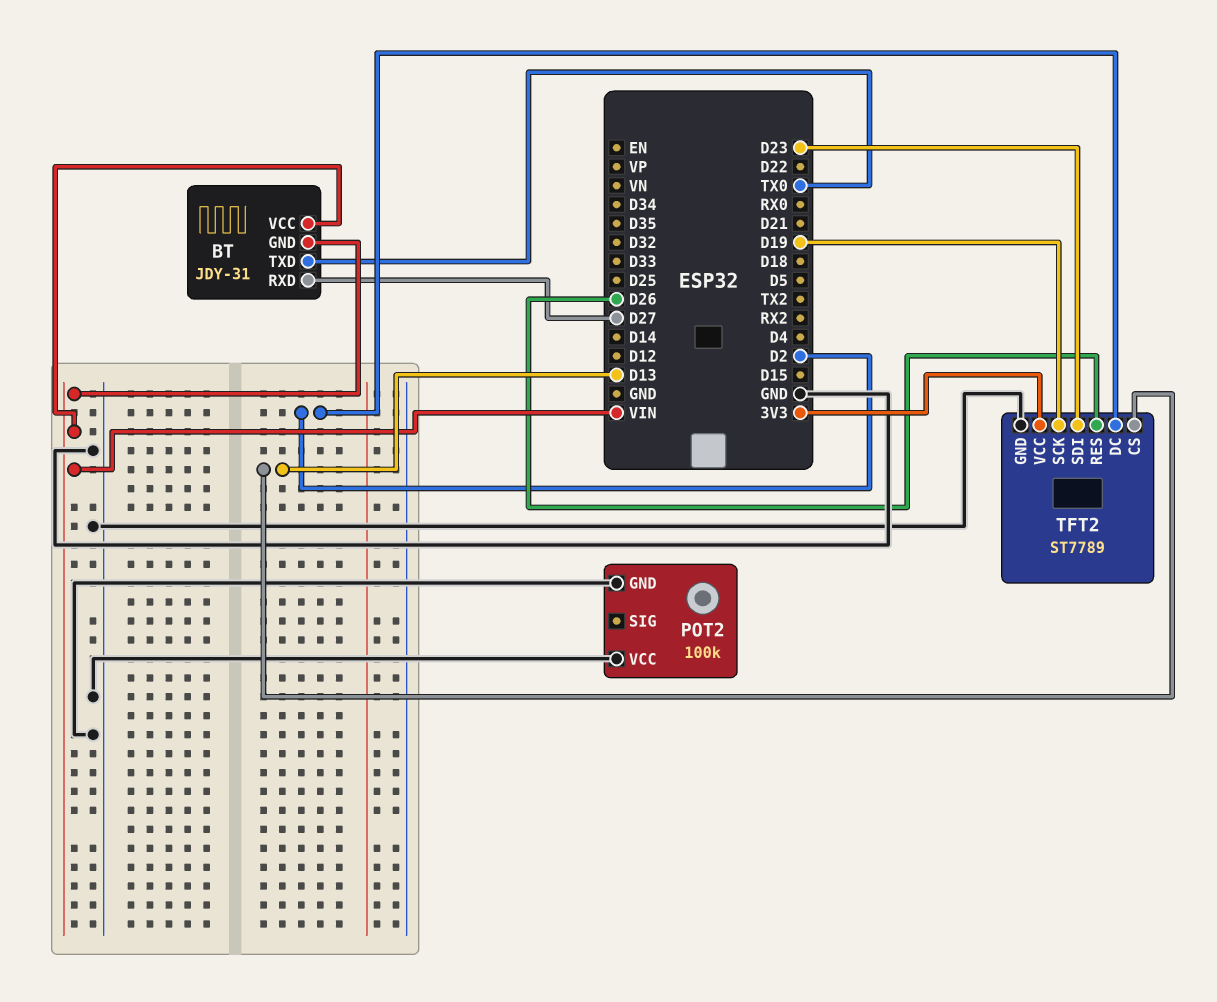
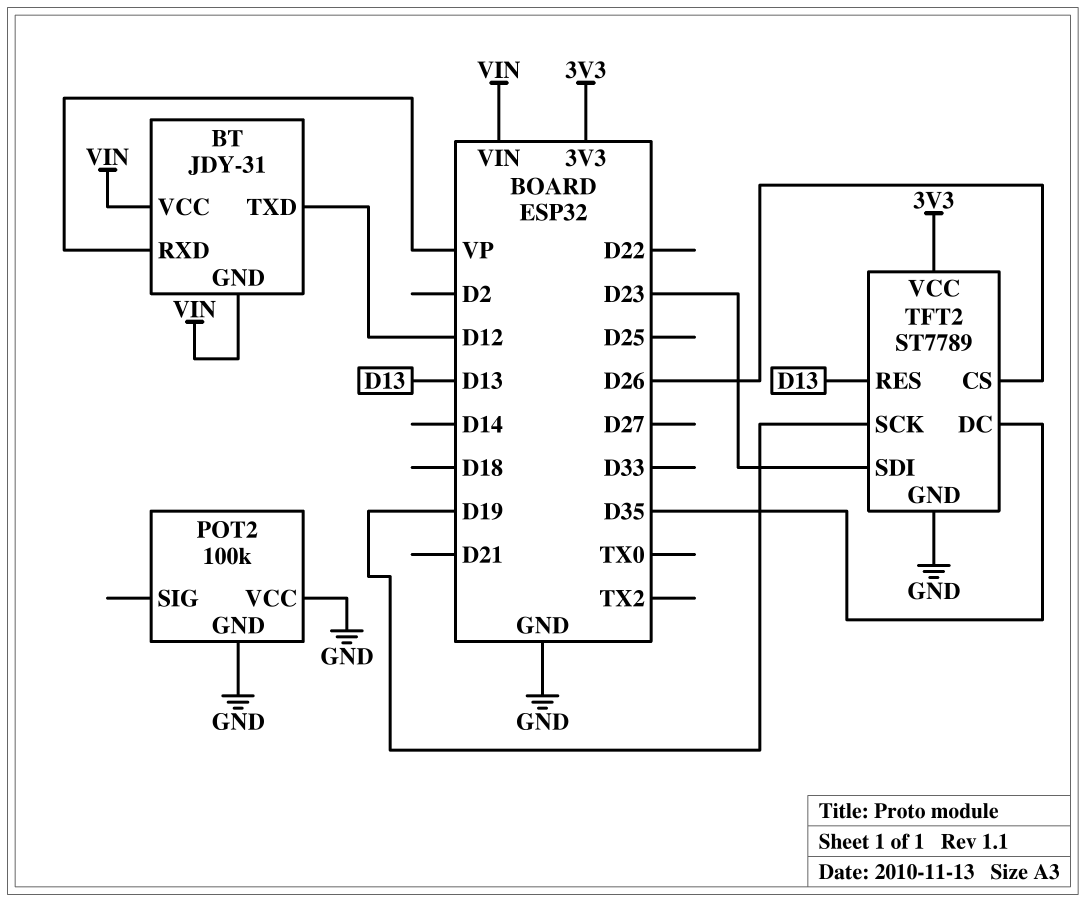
BT pin RXD: D27 -> VP
BT pin TXD: TX0 -> D12
TFT2 pin CS: D13 -> D26
TFT2 pin DC: D2 -> D35
TFT2 pin RES: D26 -> D13

